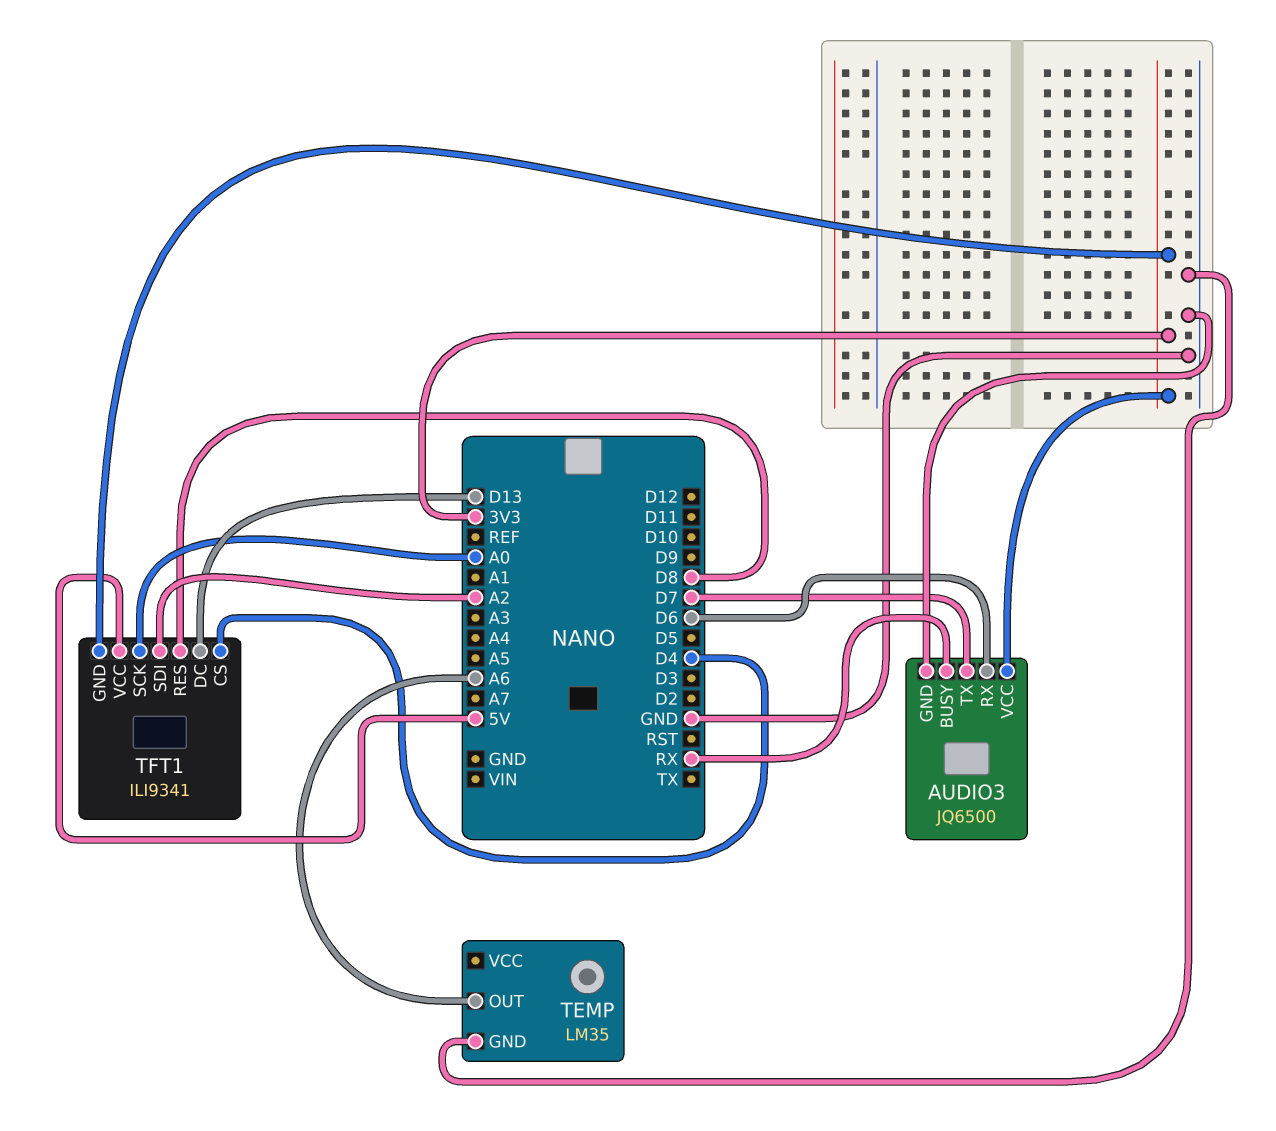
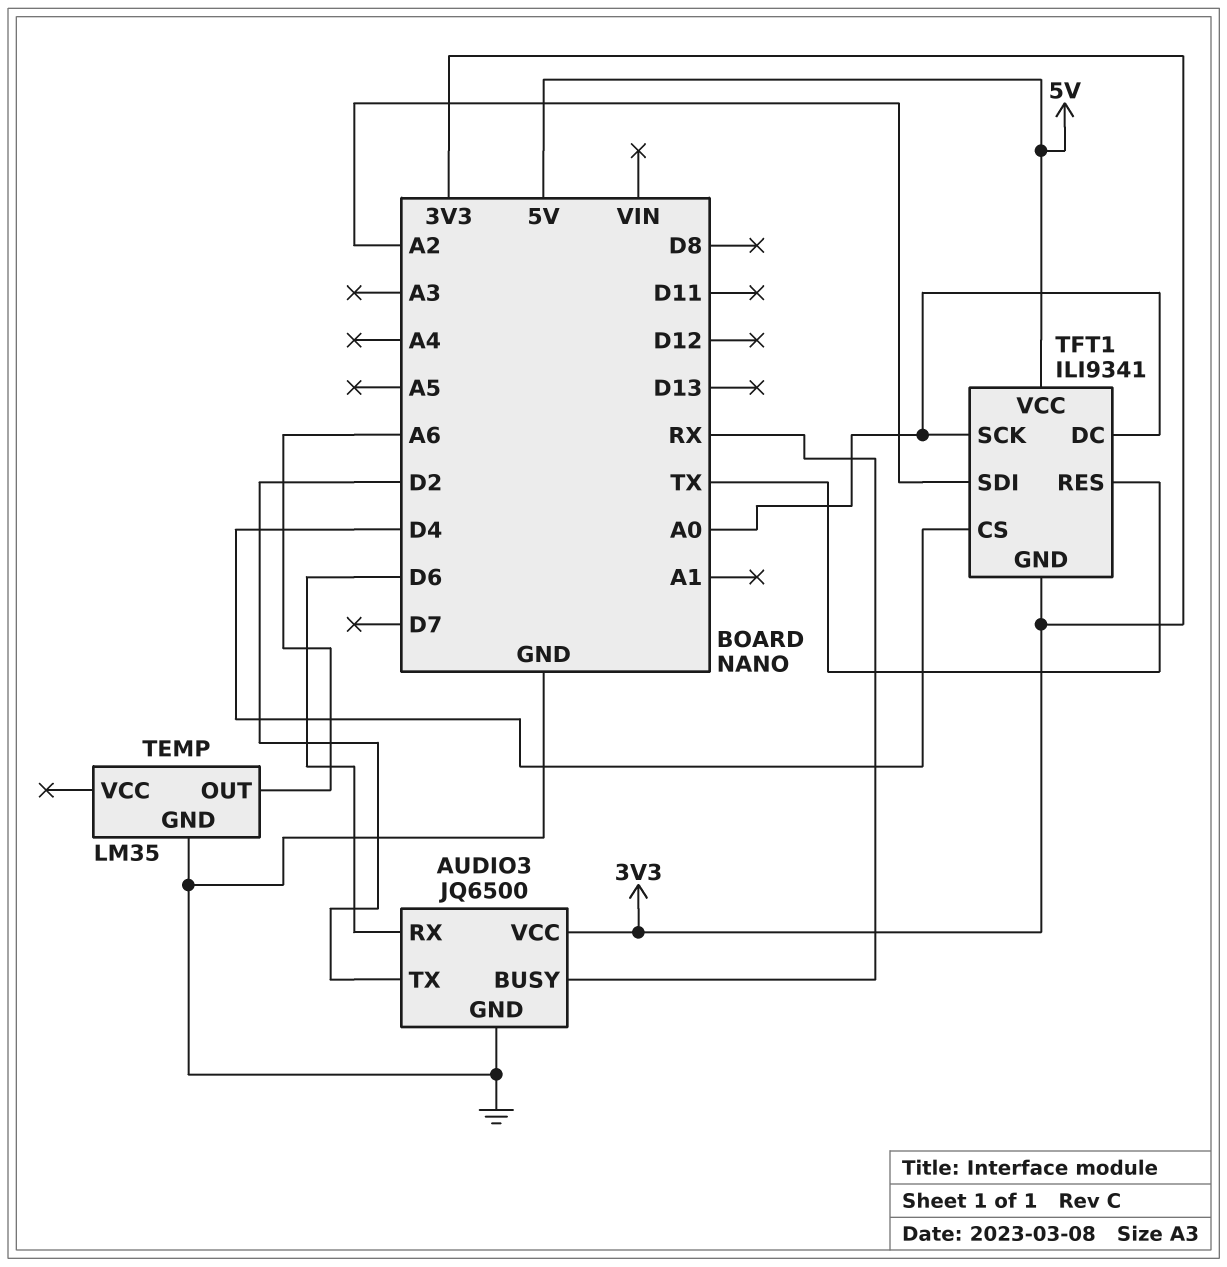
AUDIO3 pin TX: D7 -> D2
TFT1 pin DC: D13 -> A0
TFT1 pin RES: D8 -> TX

